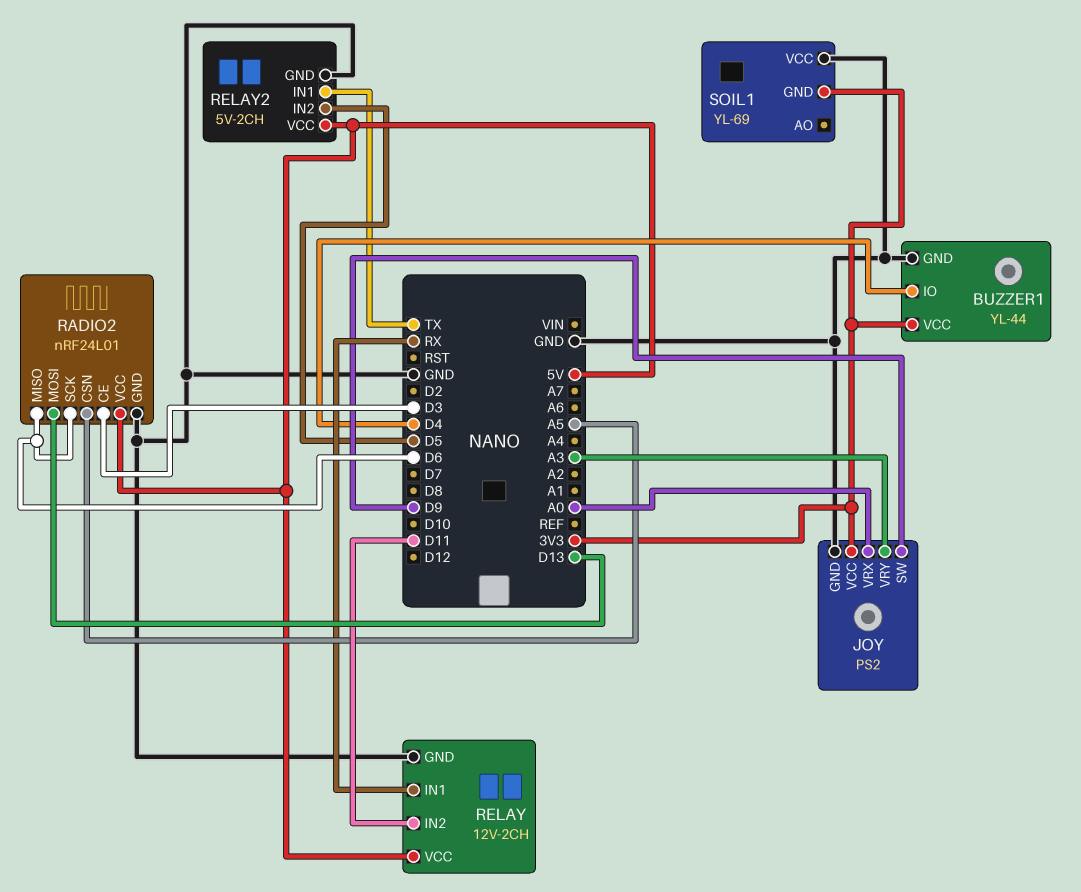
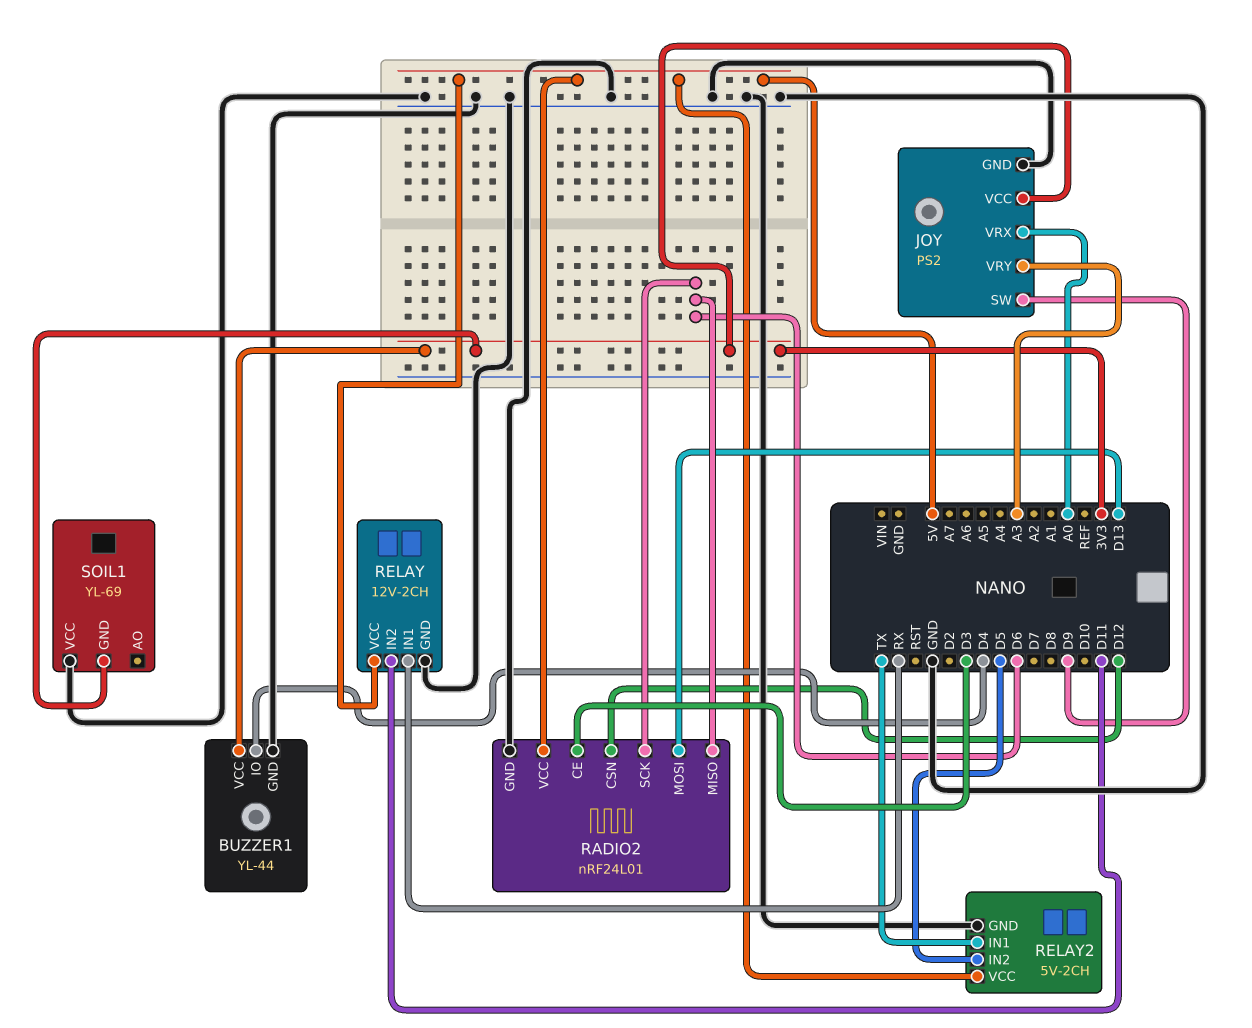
RADIO2 pin CSN: A5 -> D12

